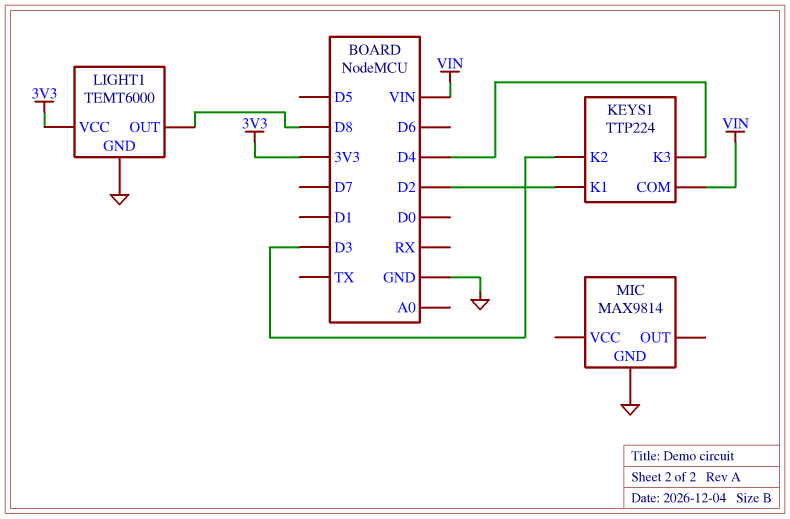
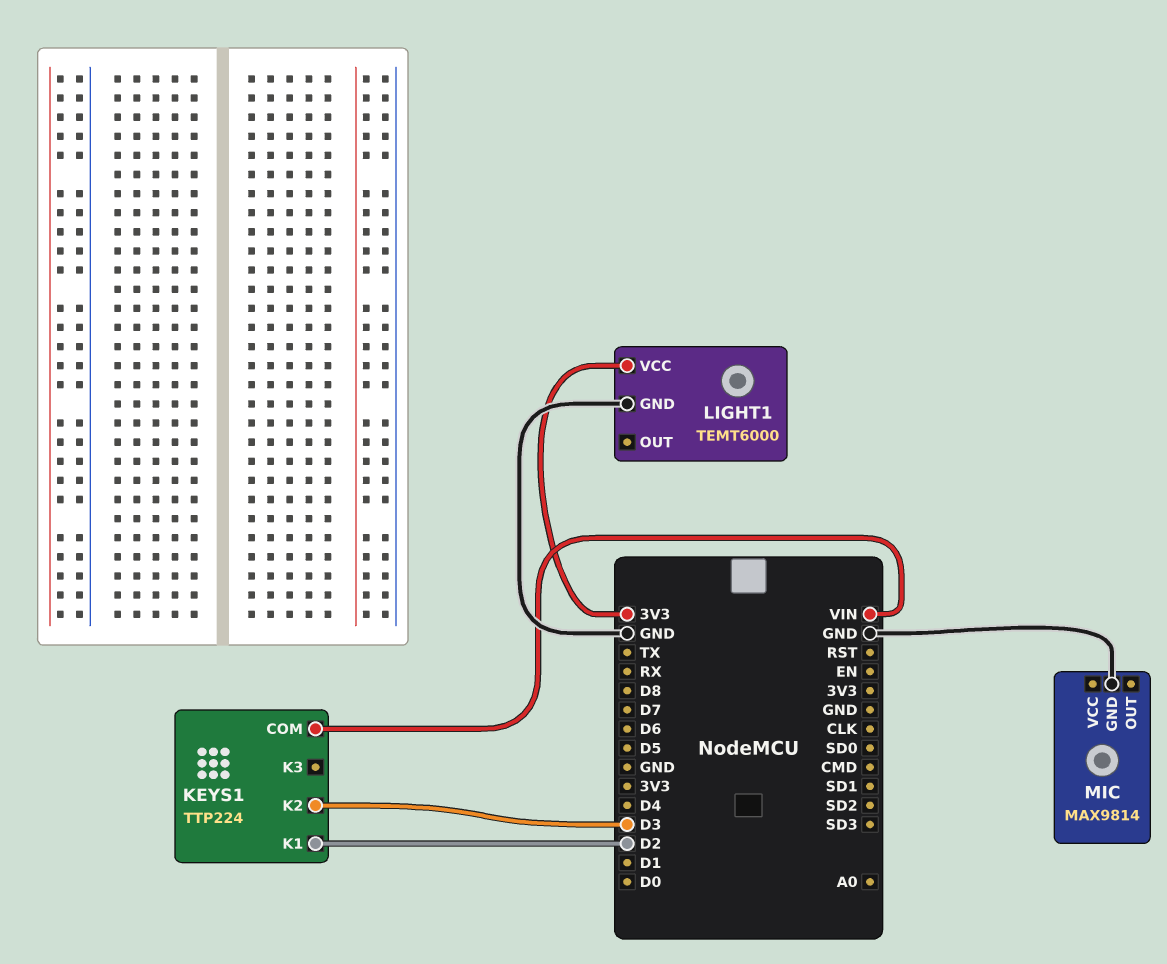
KEYS1 pin K3: D4 -> none
LIGHT1 pin OUT: D8 -> none

